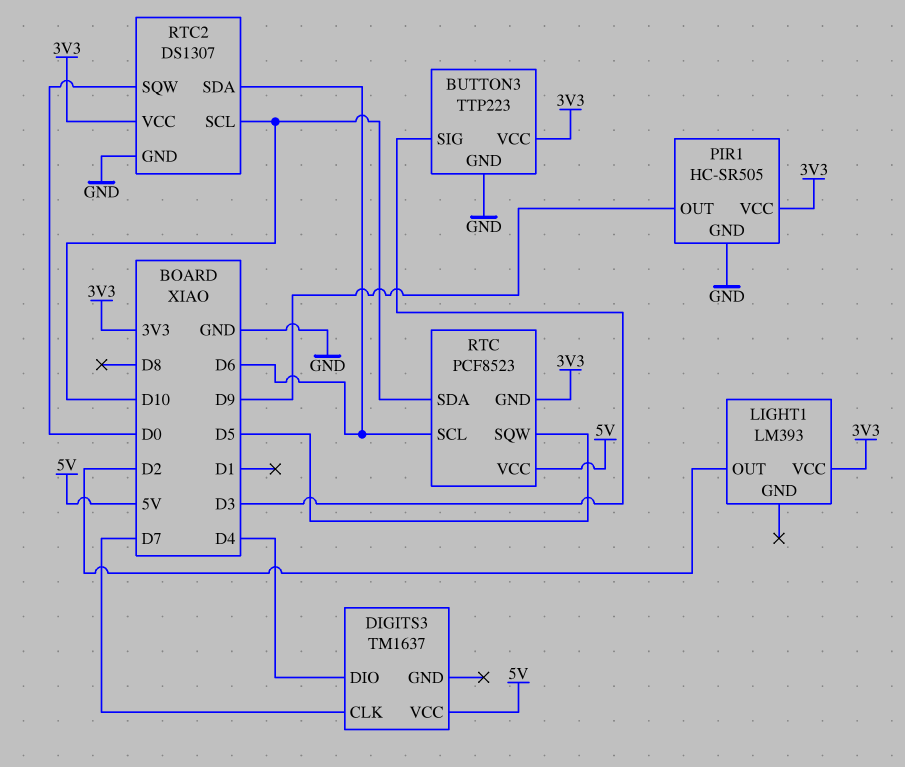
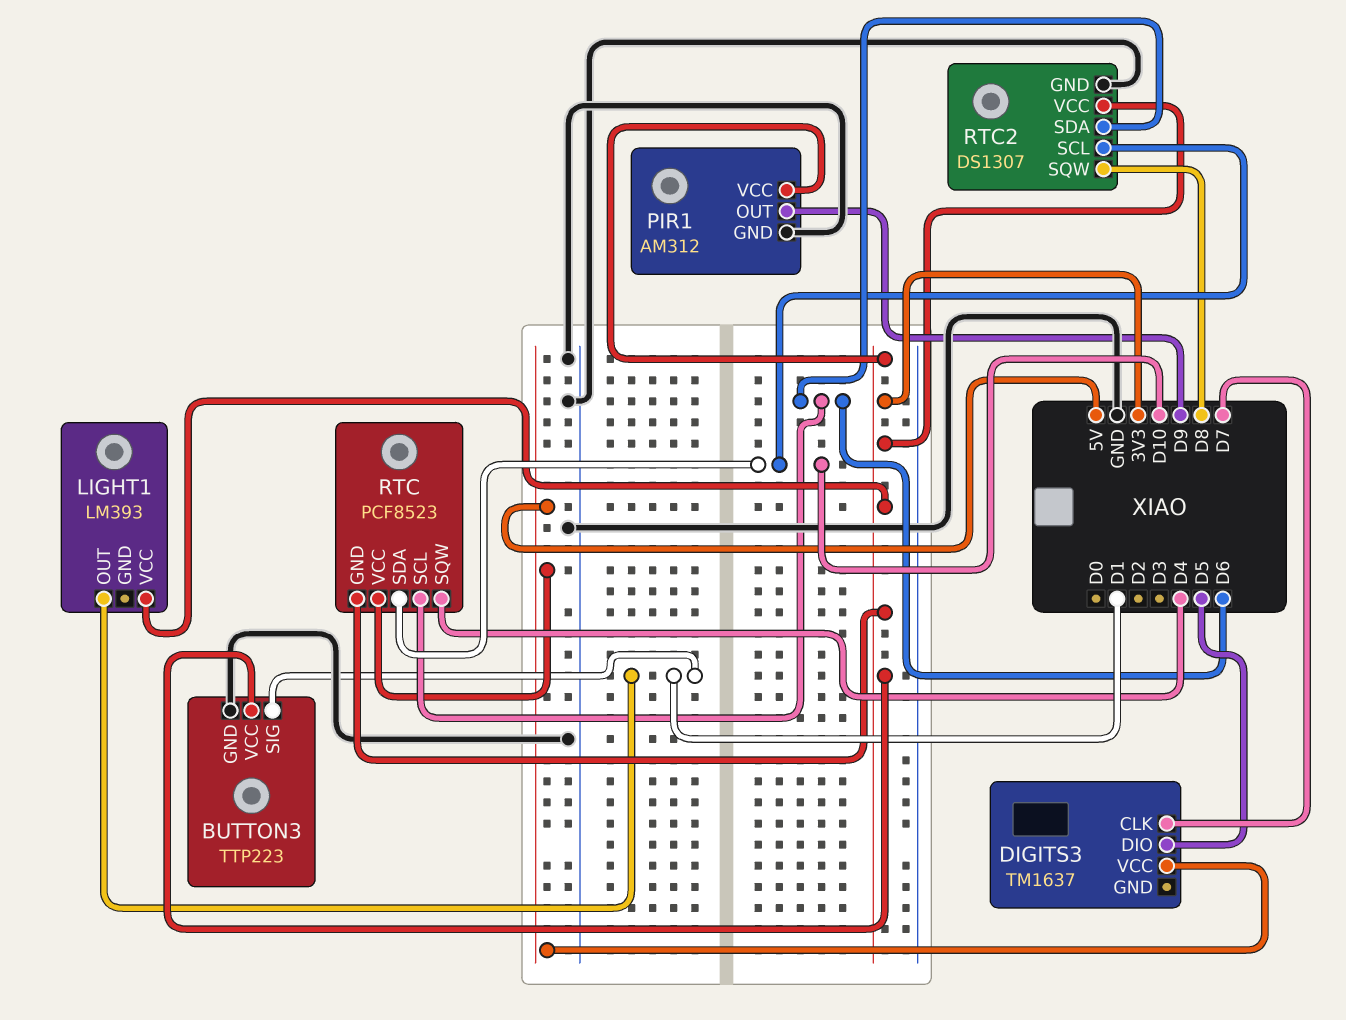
BUTTON3 pin SIG: D3 -> D1
DIGITS3 pin DIO: D4 -> D5
LIGHT1 pin OUT: D2 -> D1
PIR1: HC-SR505 -> AM312
RTC pin SQW: D5 -> D4
RTC2 pin SQW: D0 -> D8

